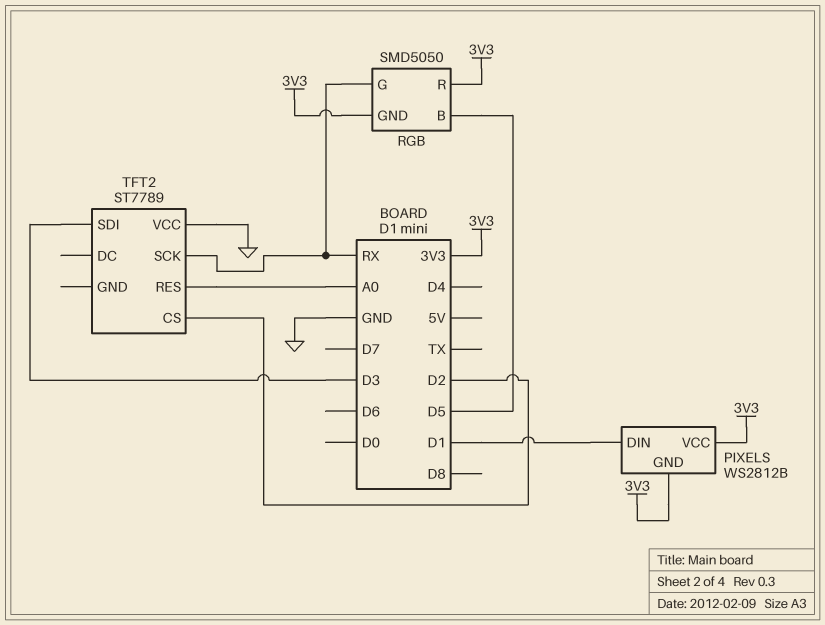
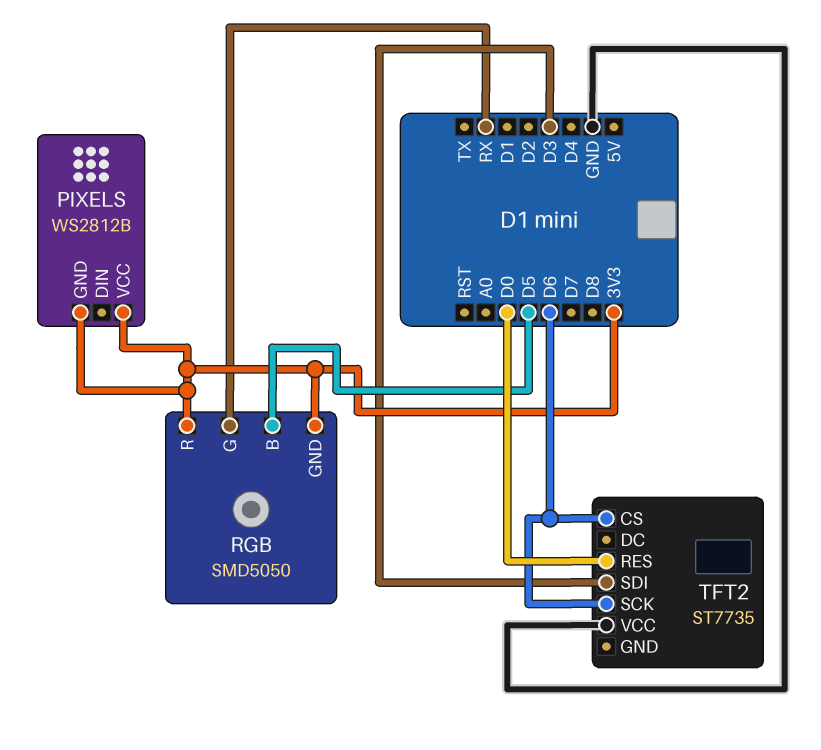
PIXELS pin DIN: D1 -> none
TFT2: ST7789 -> ST7735
TFT2 pin CS: D2 -> D6
TFT2 pin RES: A0 -> D0
TFT2 pin SCK: RX -> D6

